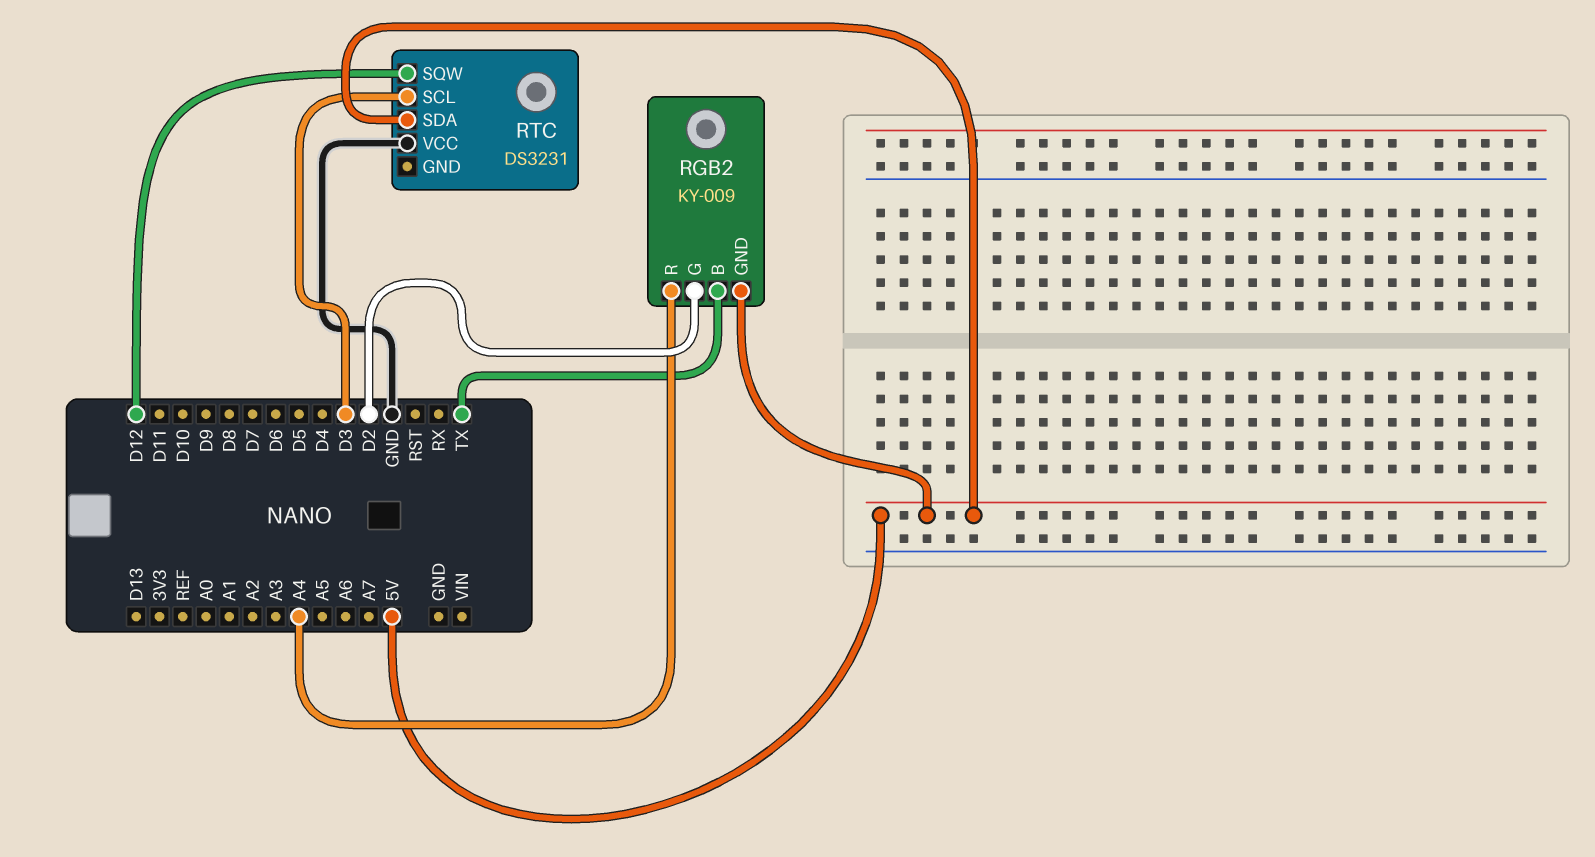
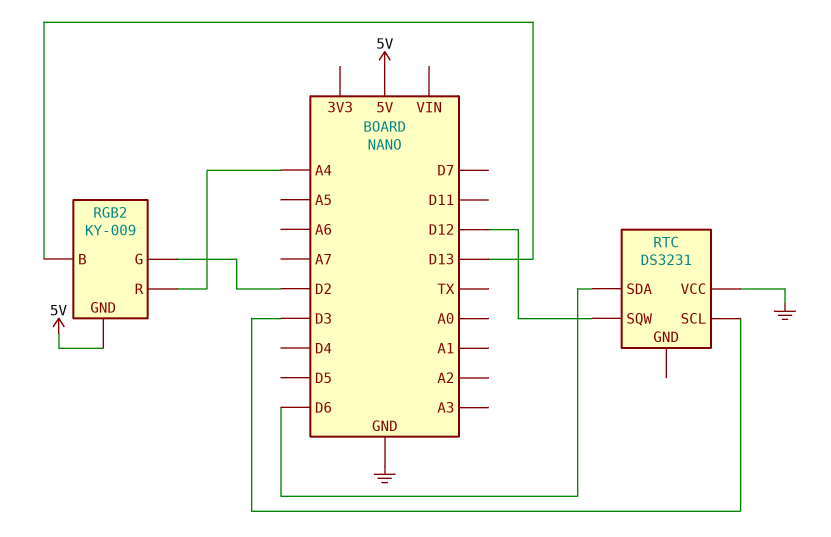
RGB2 pin B: TX -> D13
RTC pin SDA: 5V -> D6

